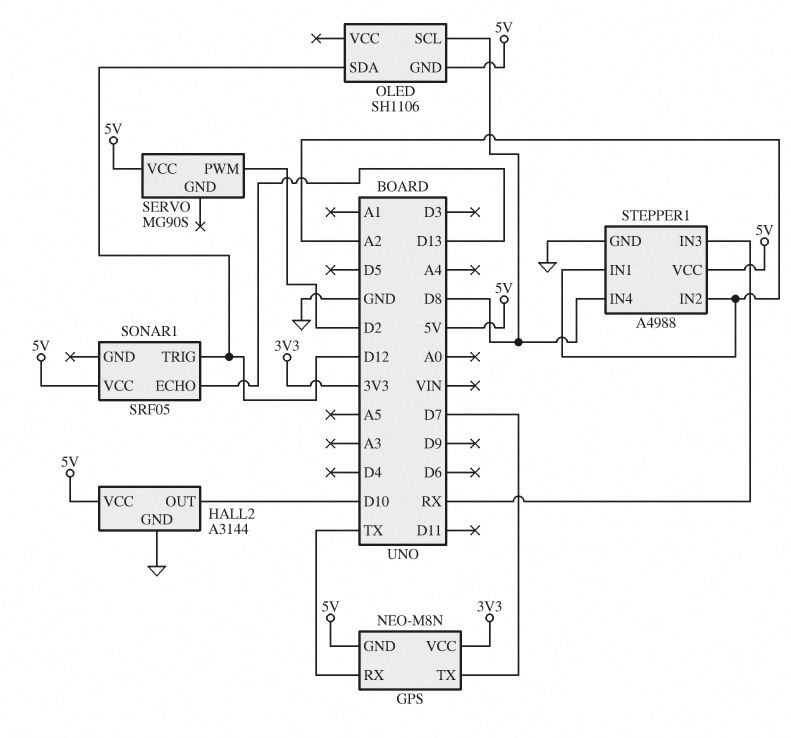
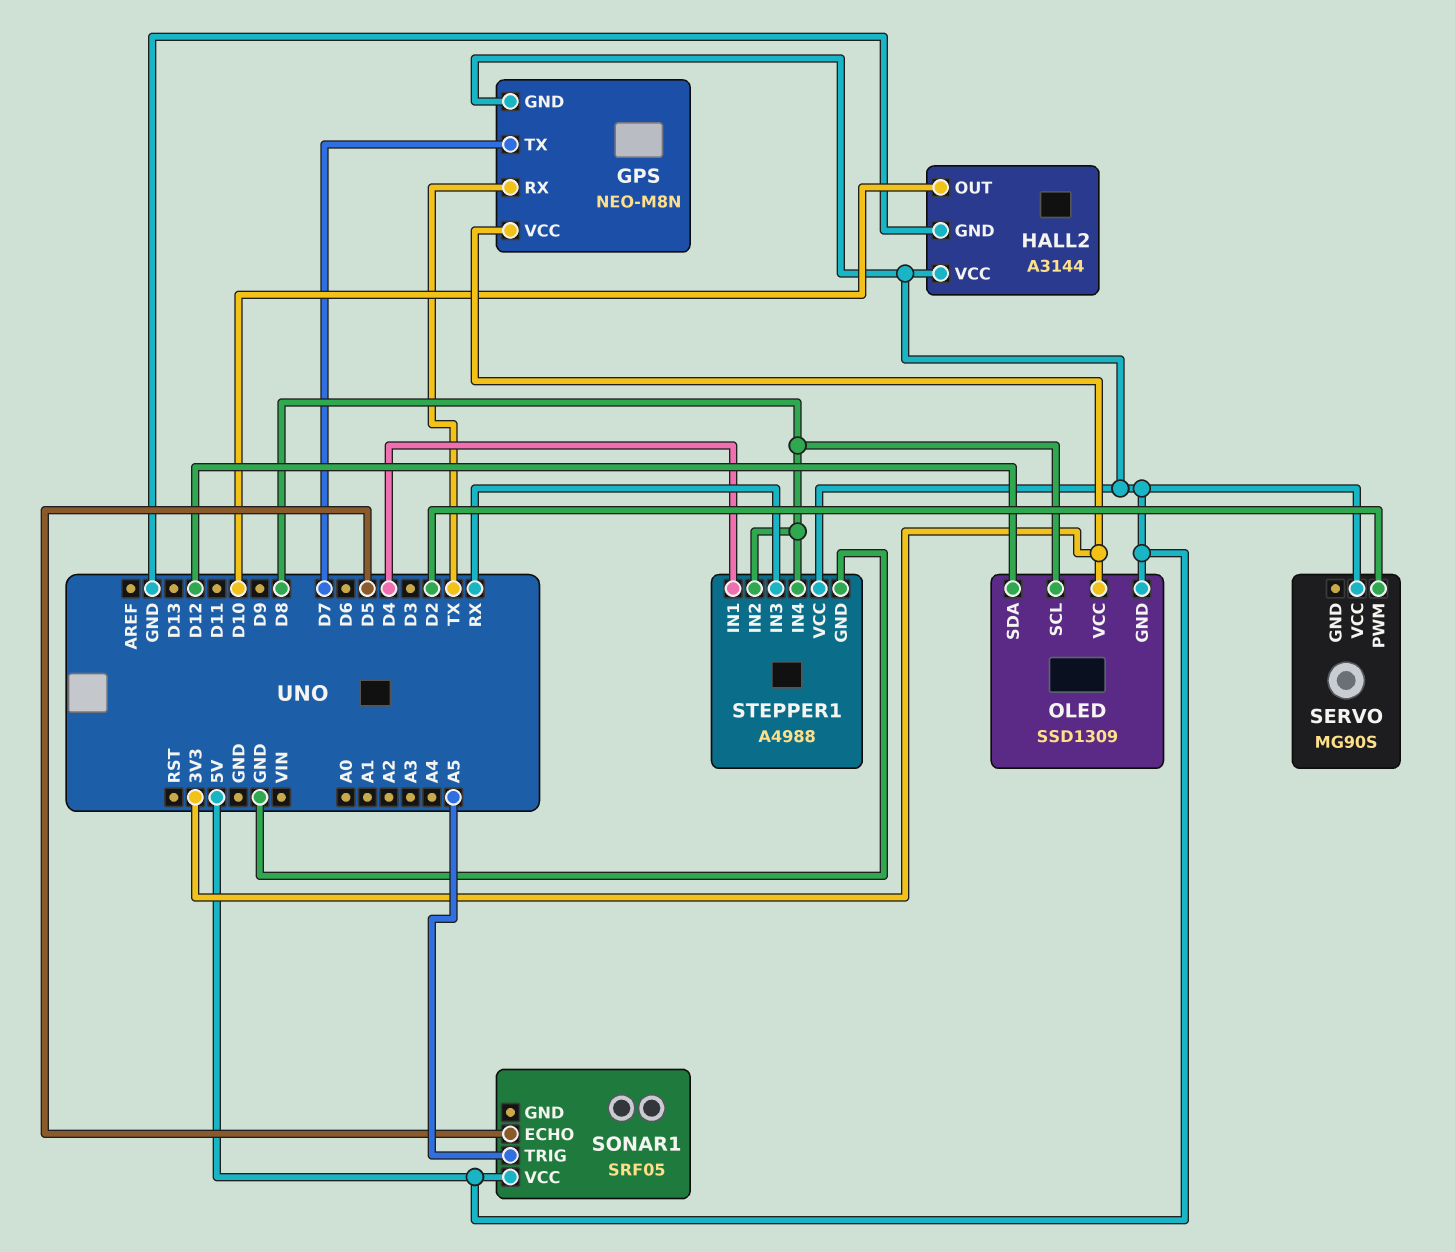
OLED: SH1106 -> SSD1309
OLED pin VCC: none -> 3V3
SONAR1 pin ECHO: D13 -> D5
SONAR1 pin TRIG: D12 -> A5
STEPPER1 pin IN1: A2 -> D4
STEPPER1 pin IN2: A2 -> D8

